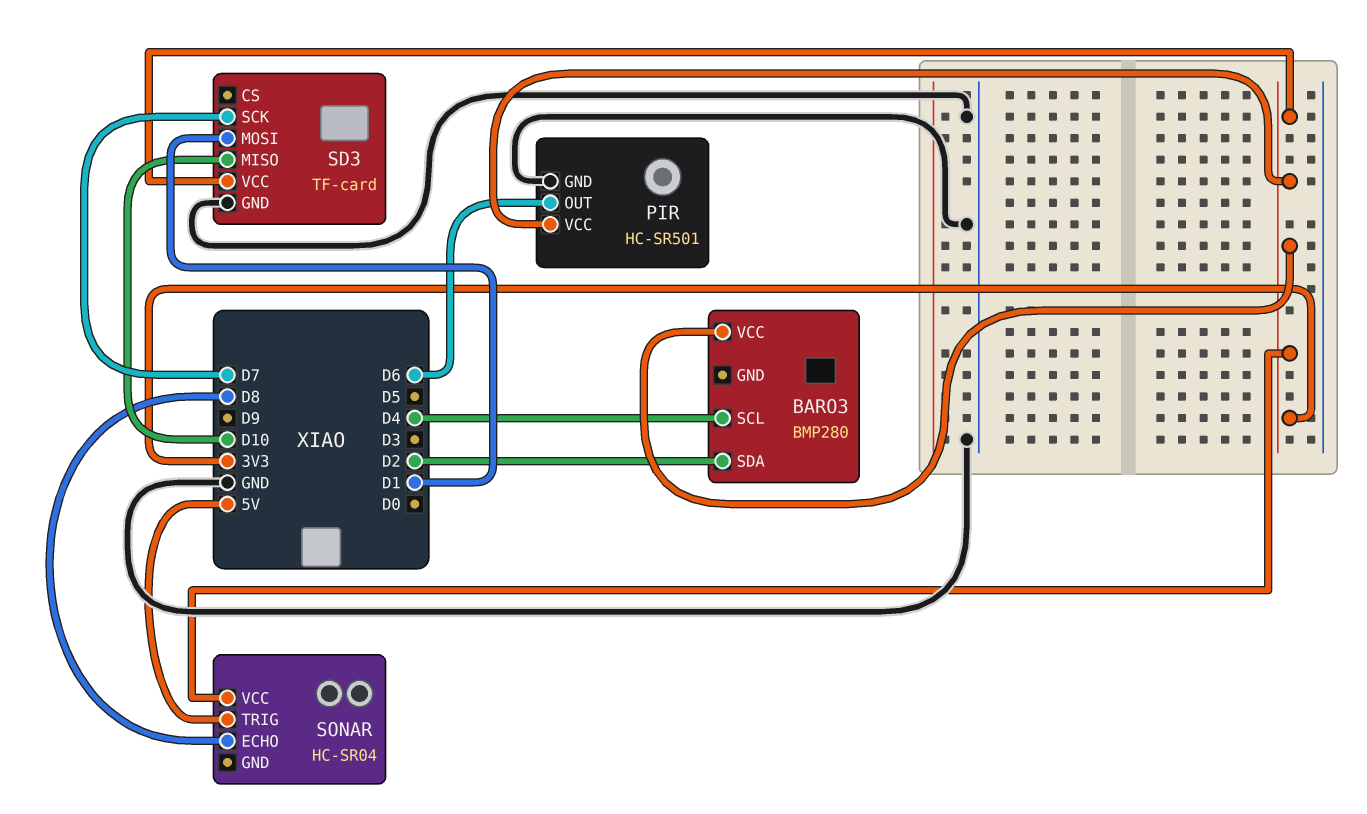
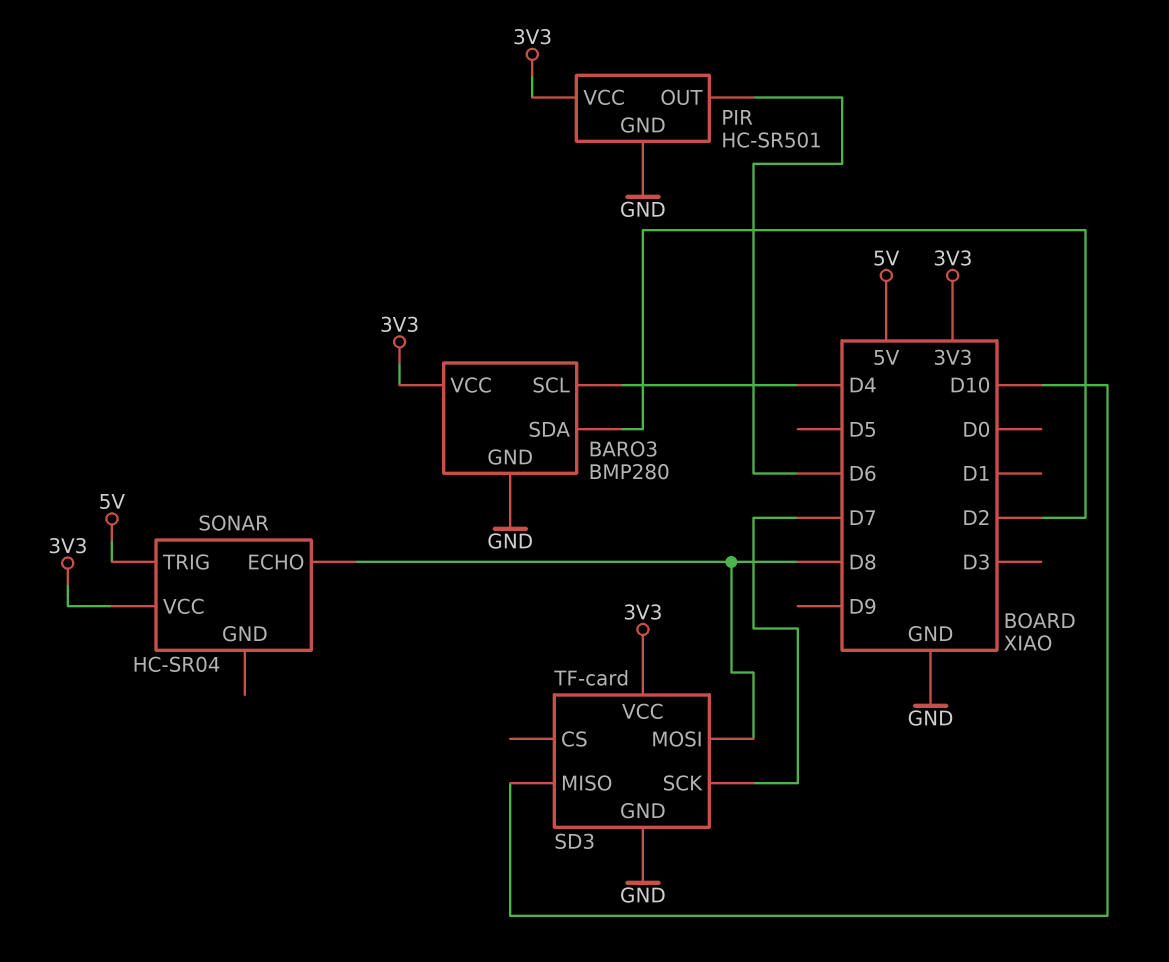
BARO3 pin GND: none -> GND
SD3 pin MOSI: D1 -> D8

